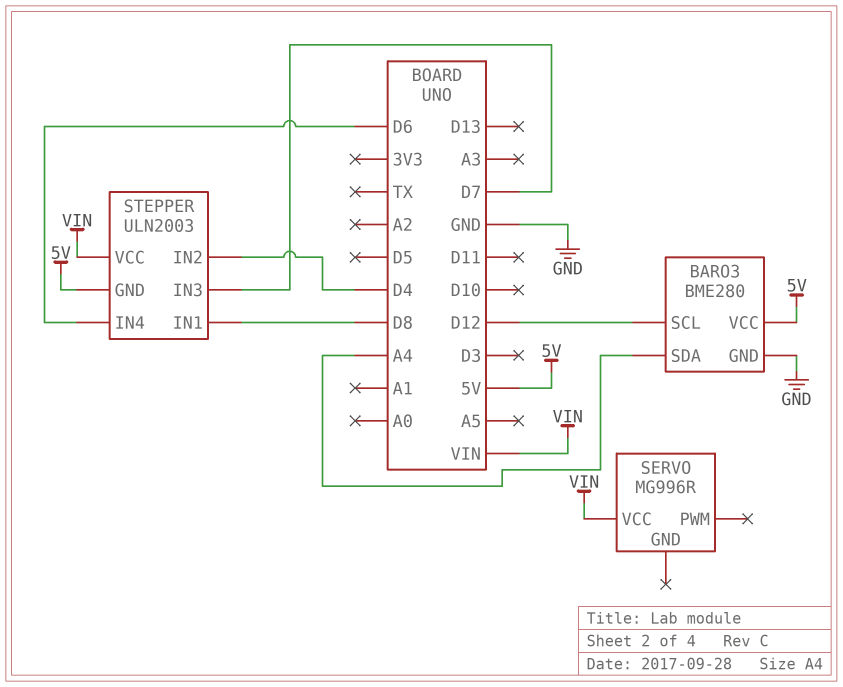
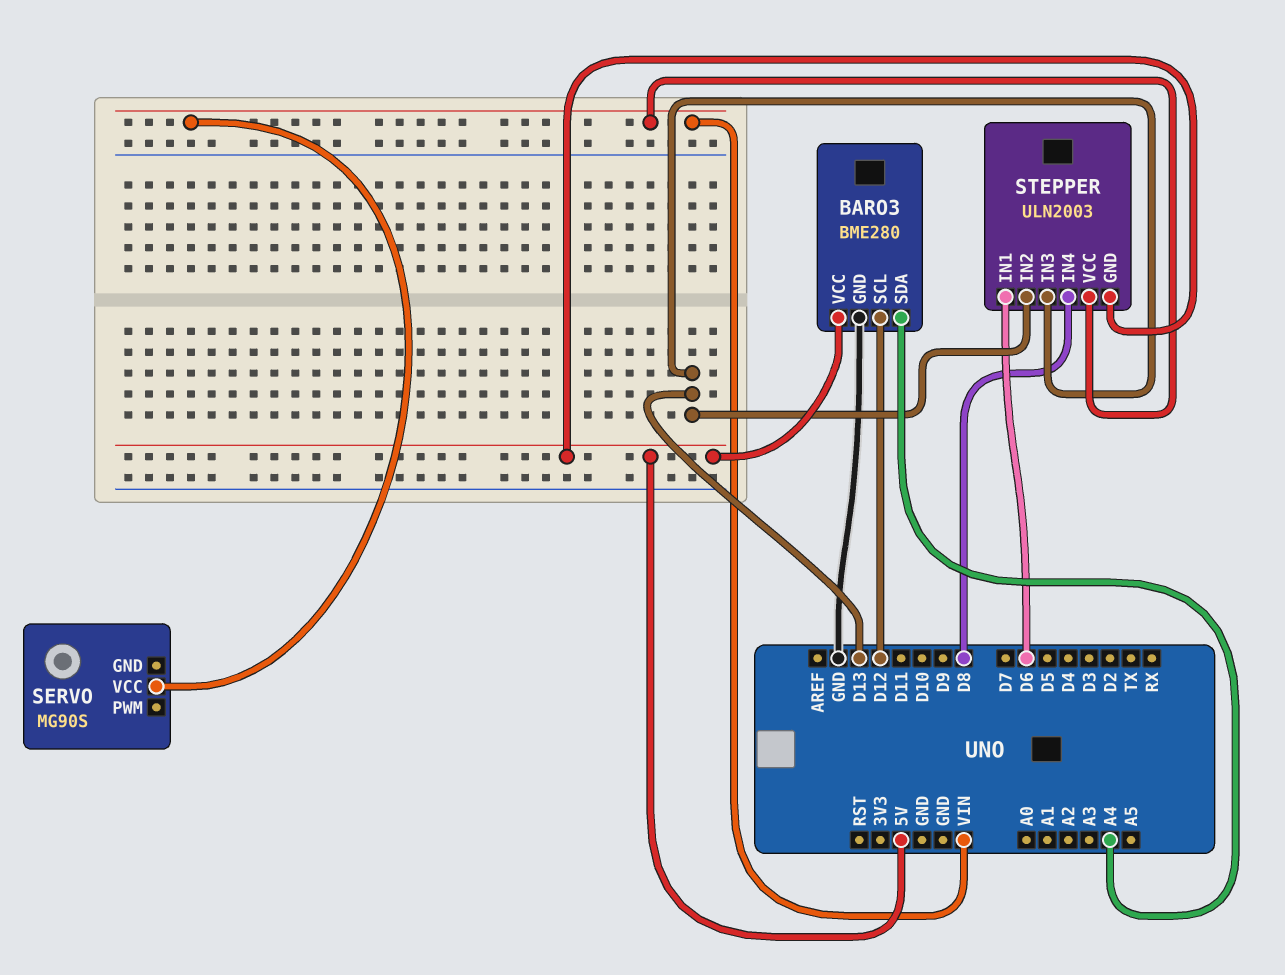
SERVO: MG996R -> MG90S
STEPPER pin IN1: D8 -> D6
STEPPER pin IN2: D4 -> D13
STEPPER pin IN3: D7 -> D13
STEPPER pin IN4: D6 -> D8

